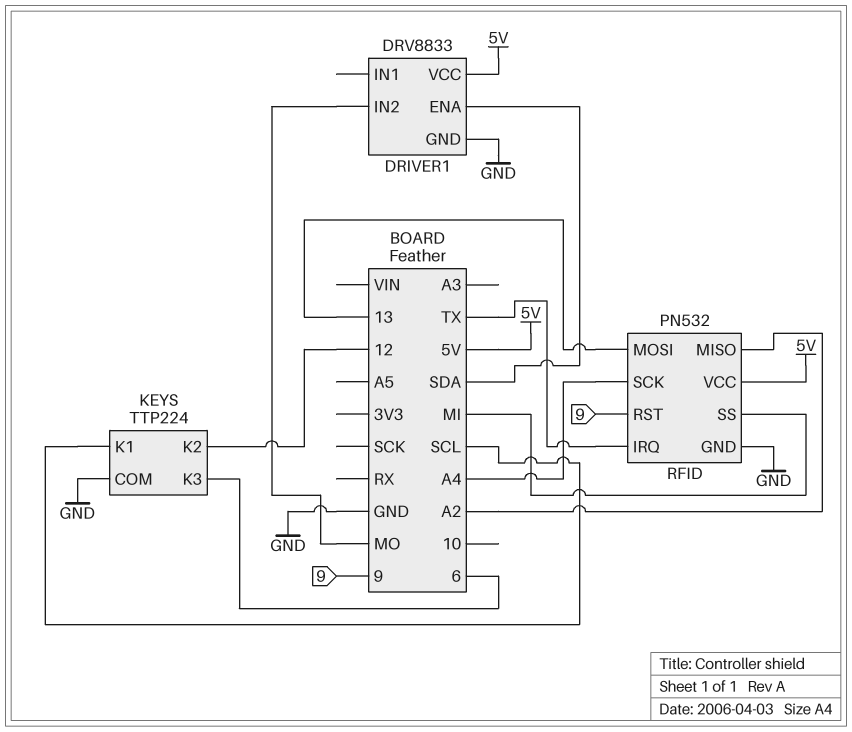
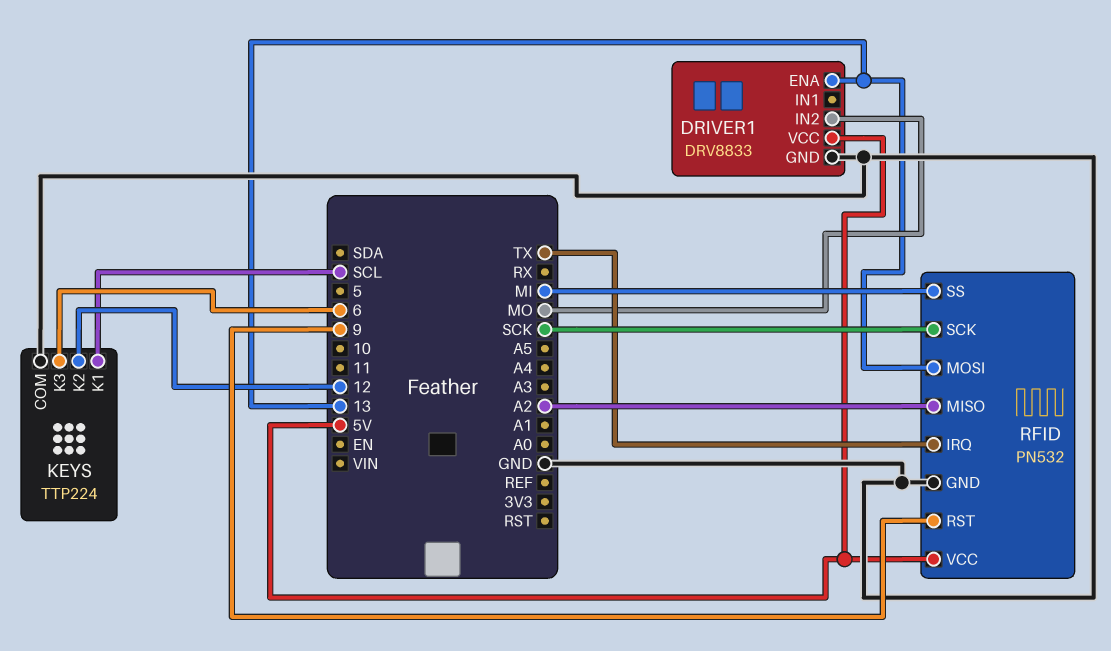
DRIVER1 pin ENA: SDA -> 13
RFID pin SCK: A4 -> SCK

